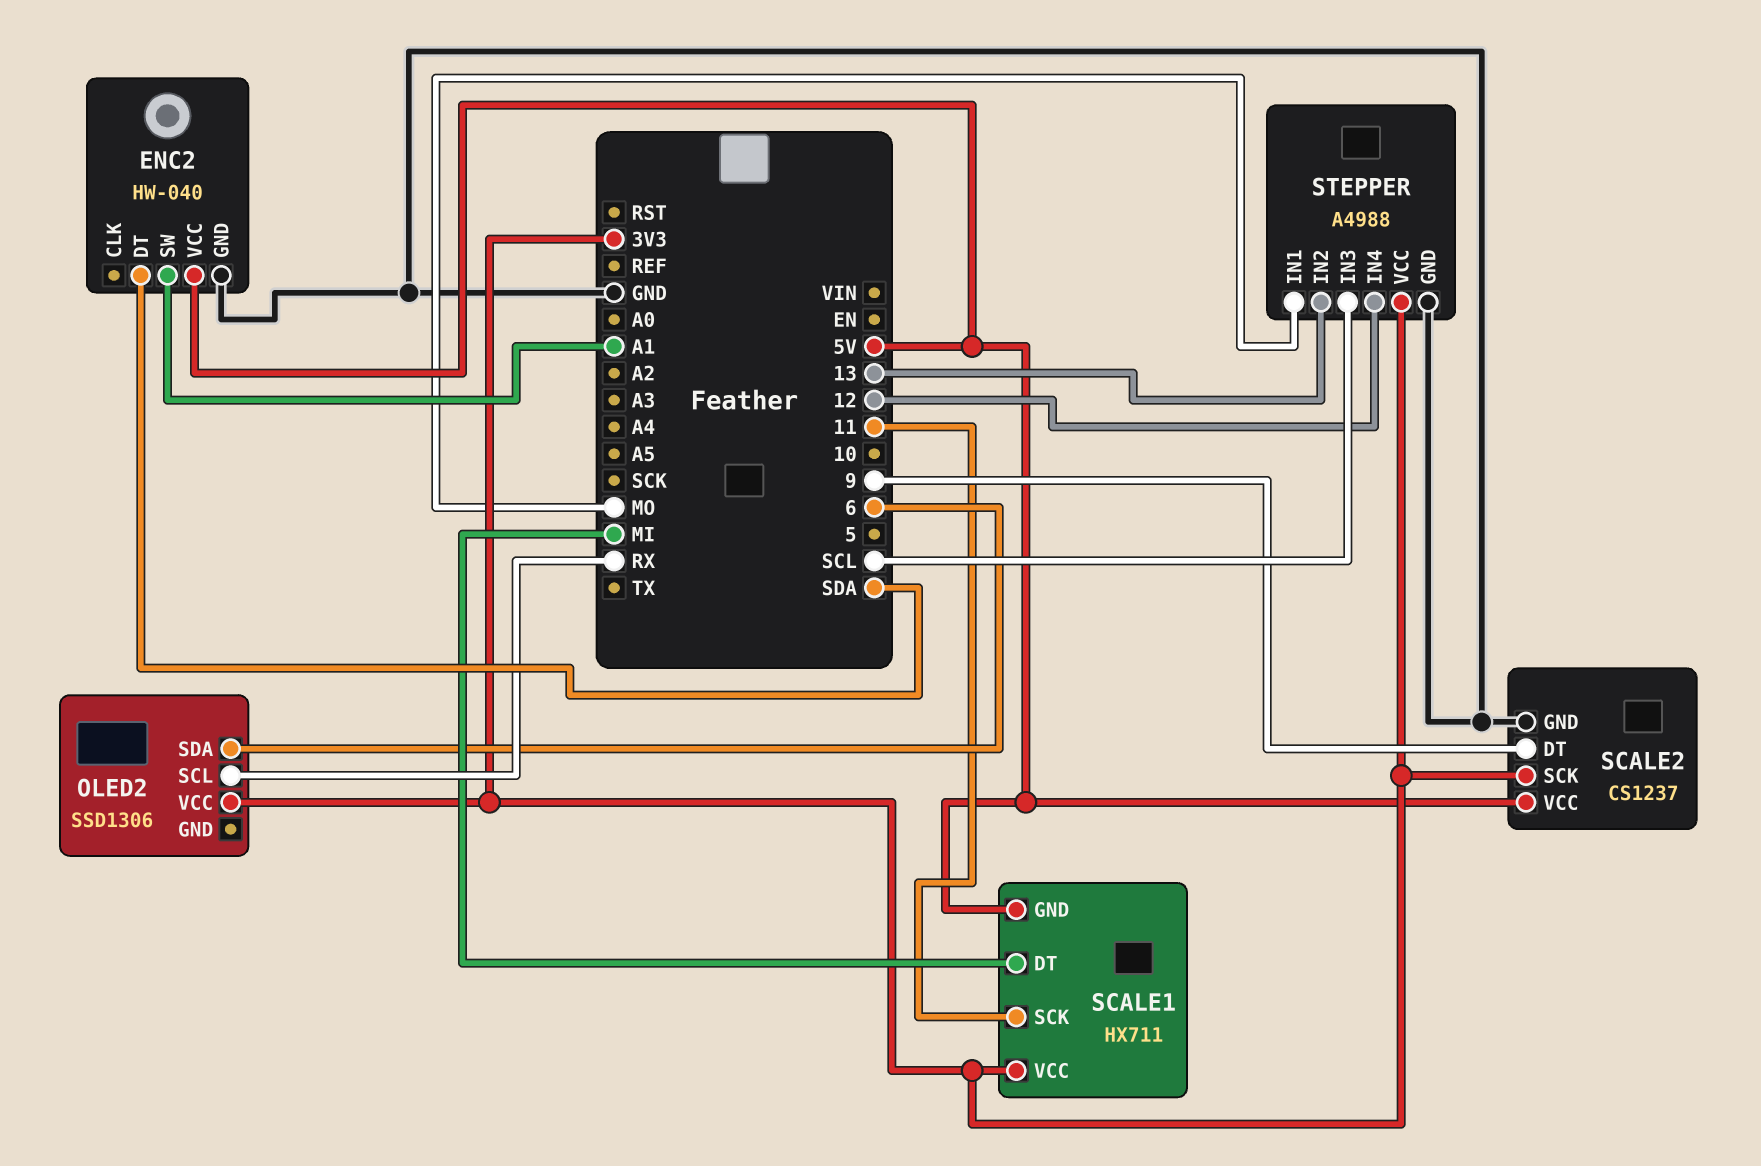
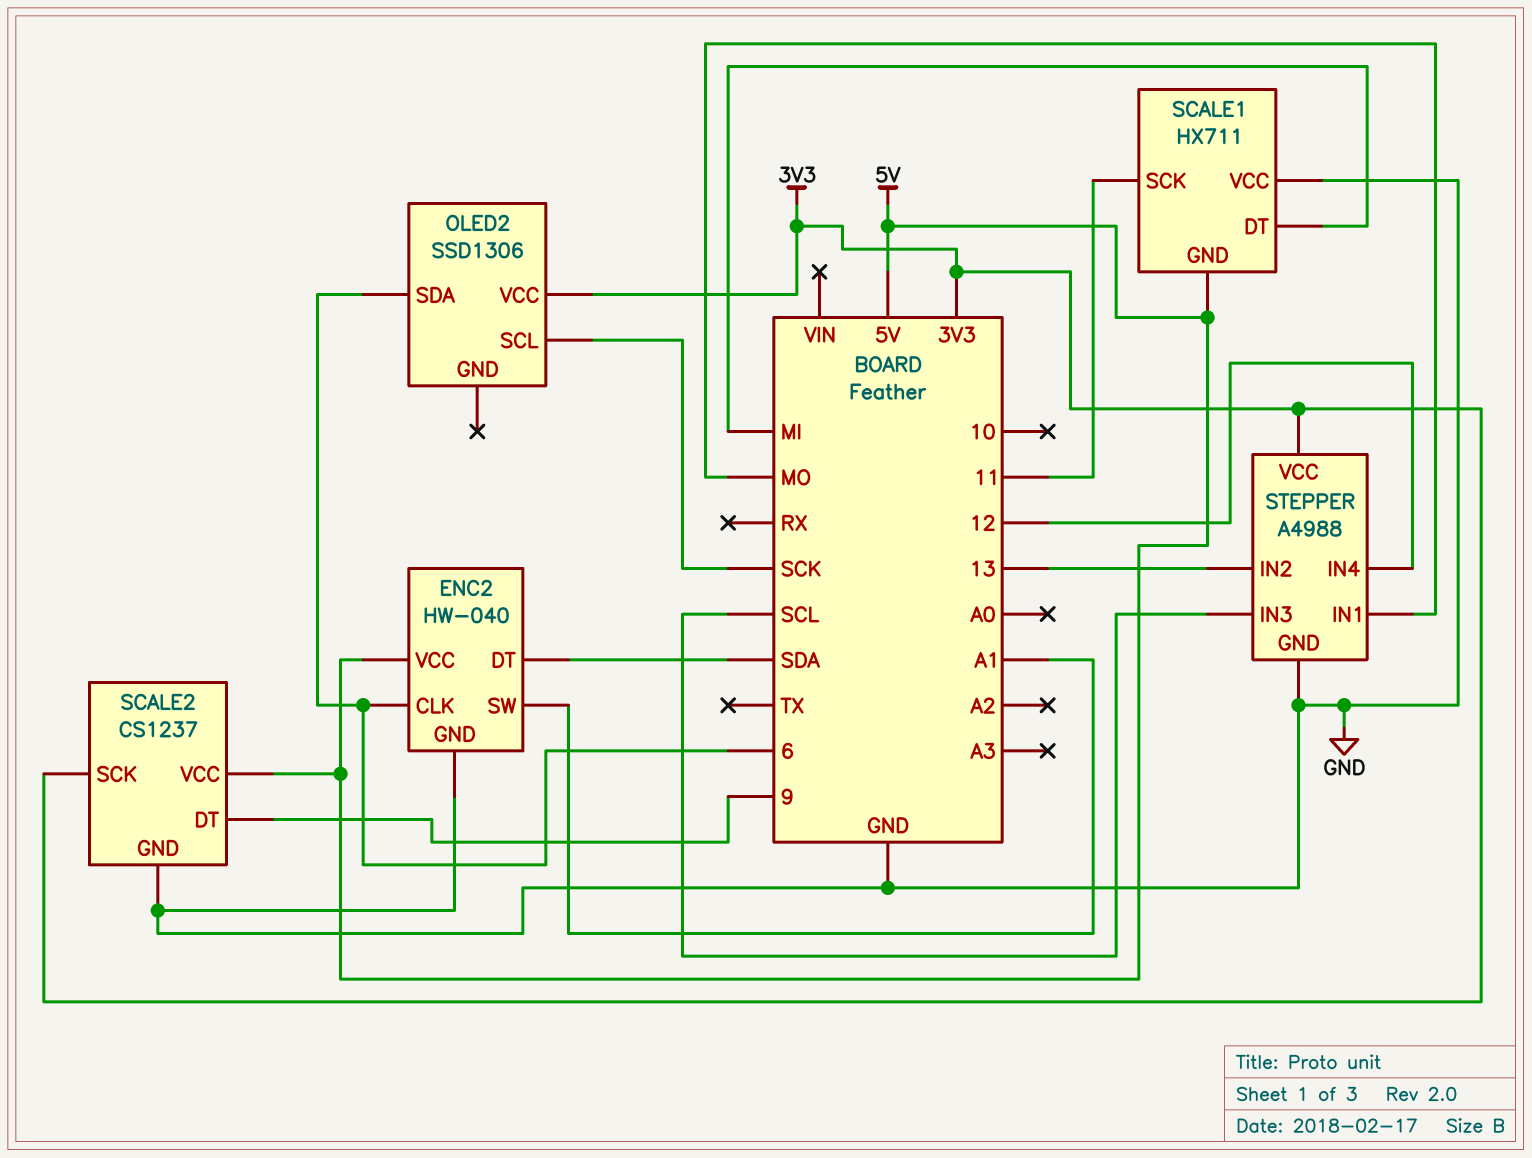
ENC2 pin CLK: none -> 6
OLED2 pin SCL: RX -> SCK
SCALE1 pin VCC: 3V3 -> GND

